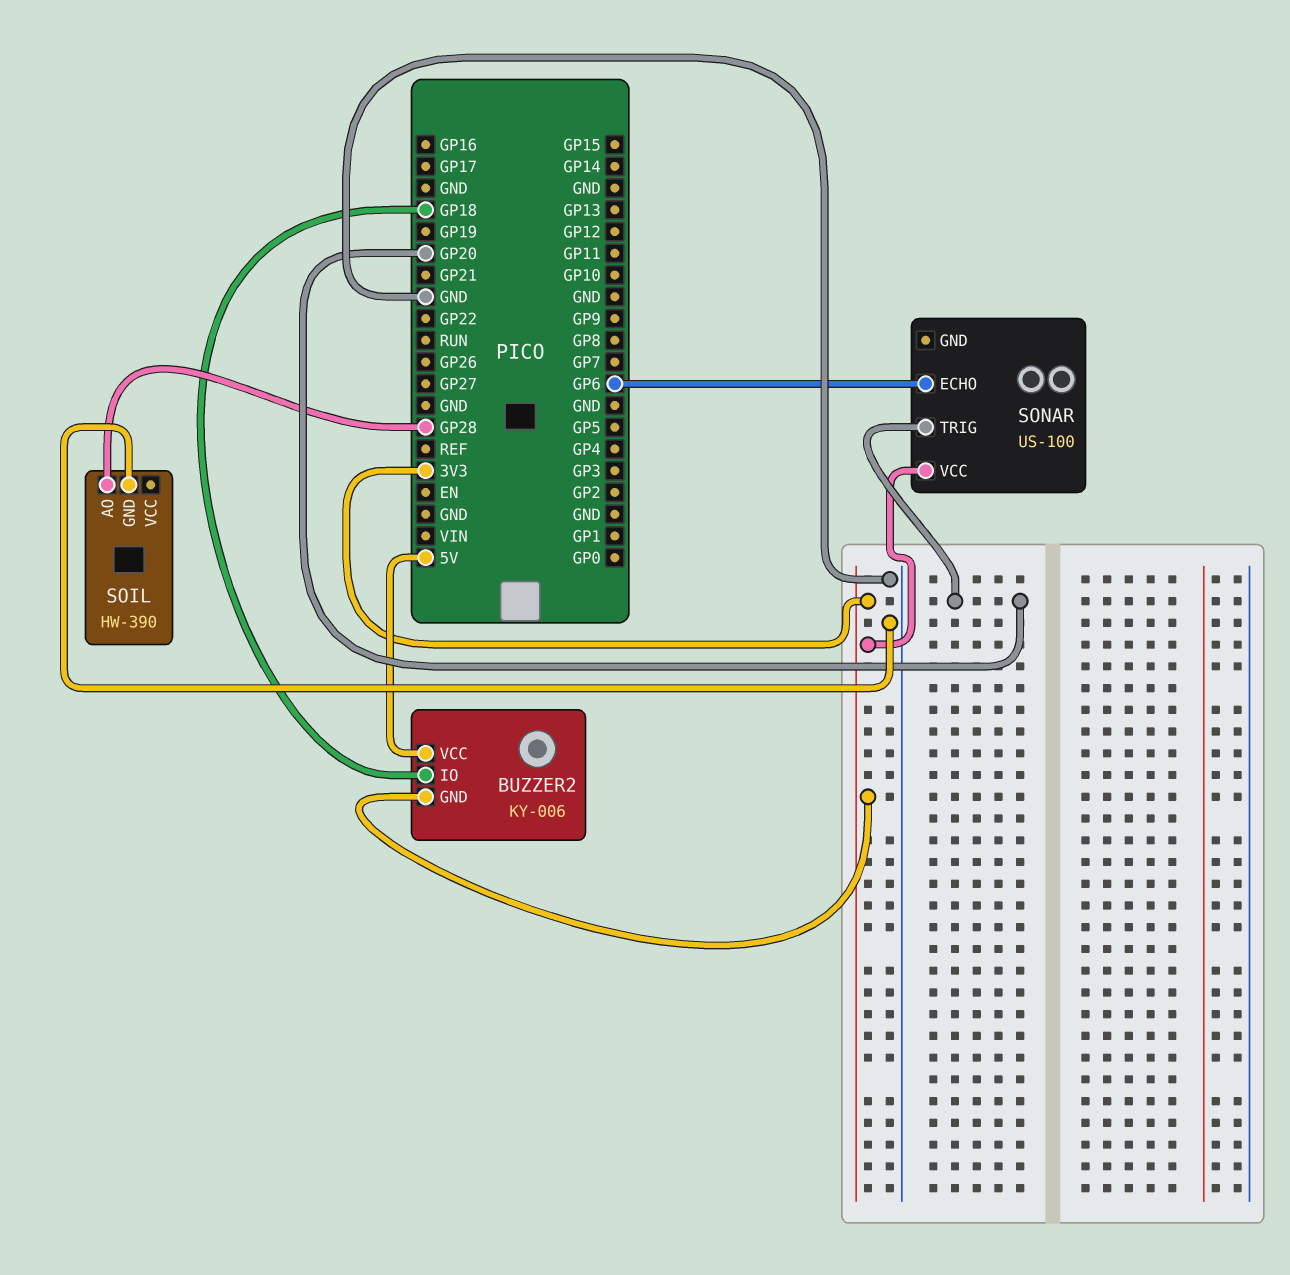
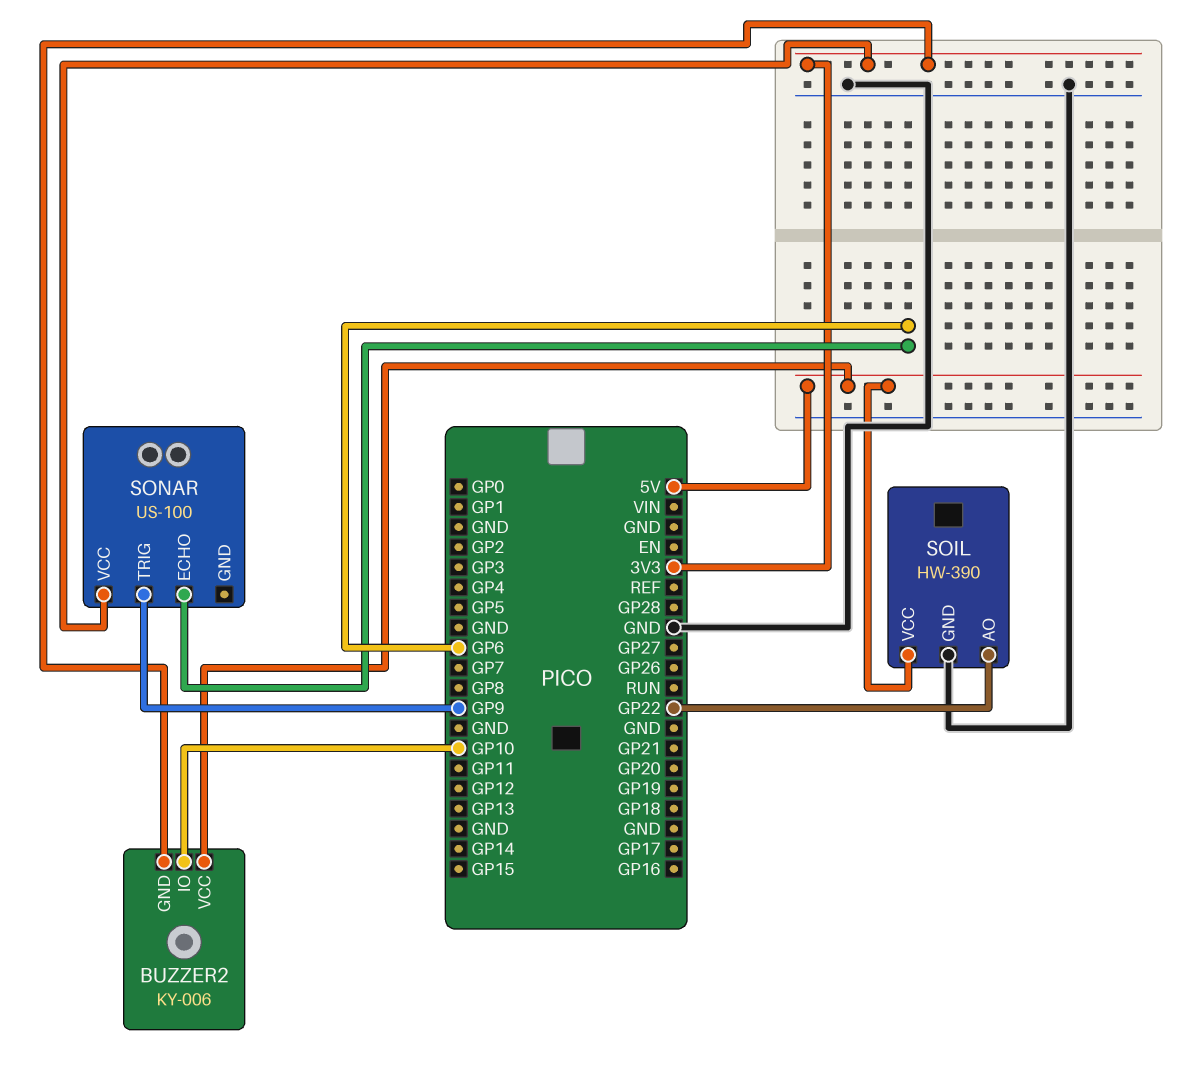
BUZZER2 pin IO: GP18 -> GP10
SOIL pin AO: GP28 -> GP22
SOIL pin VCC: none -> 5V
SONAR pin TRIG: GP20 -> GP9

